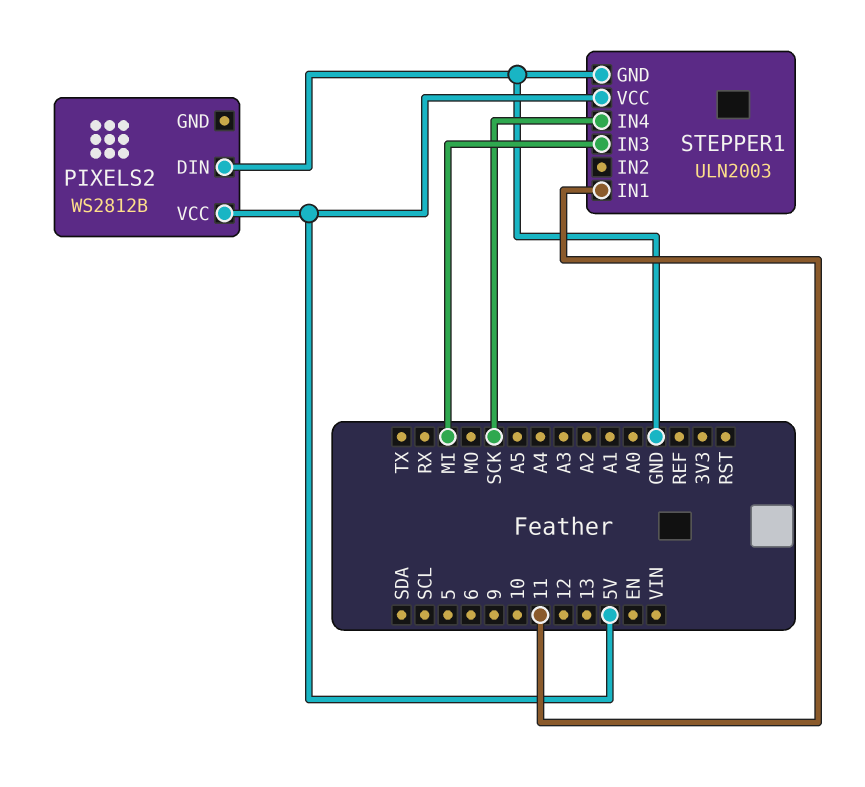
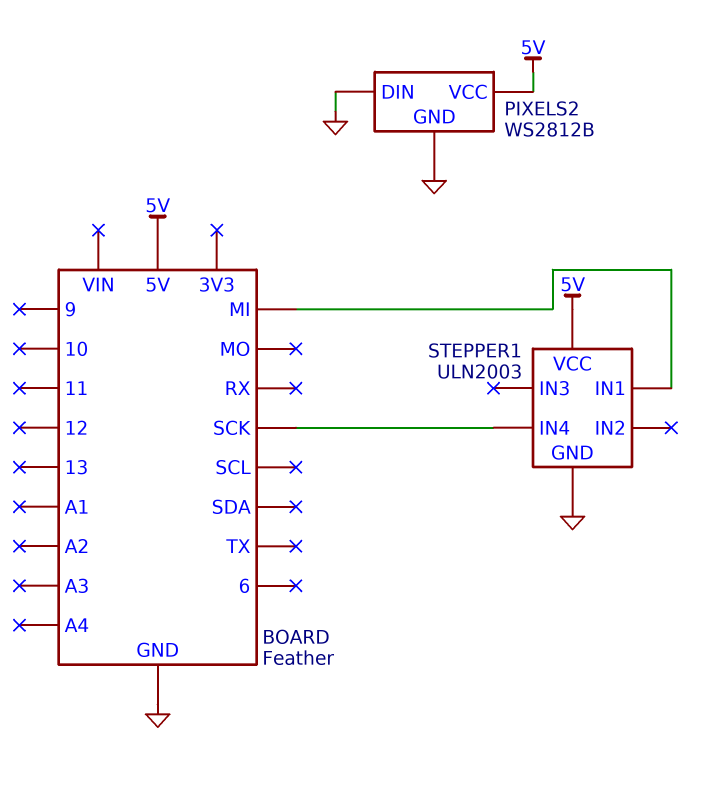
PIXELS2 pin GND: none -> GND
STEPPER1 pin IN1: 11 -> MI
STEPPER1 pin IN3: MI -> none

